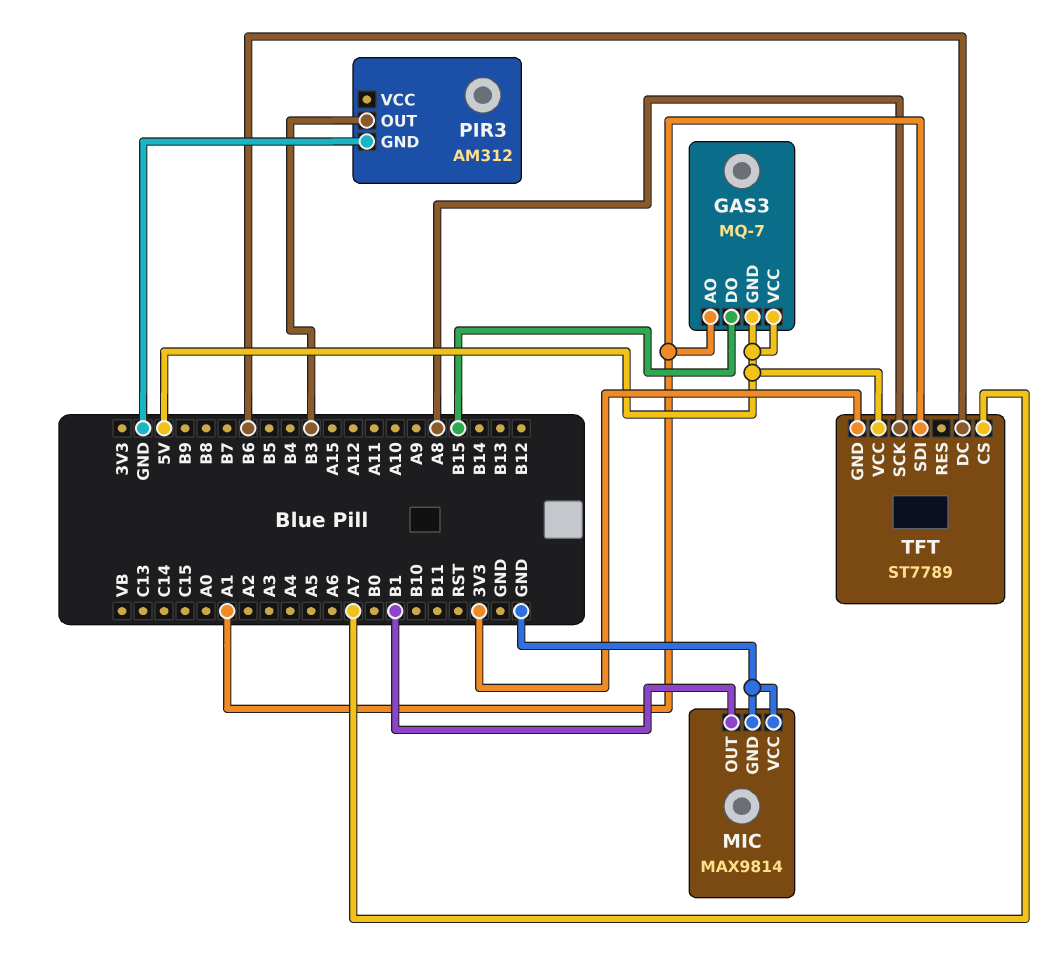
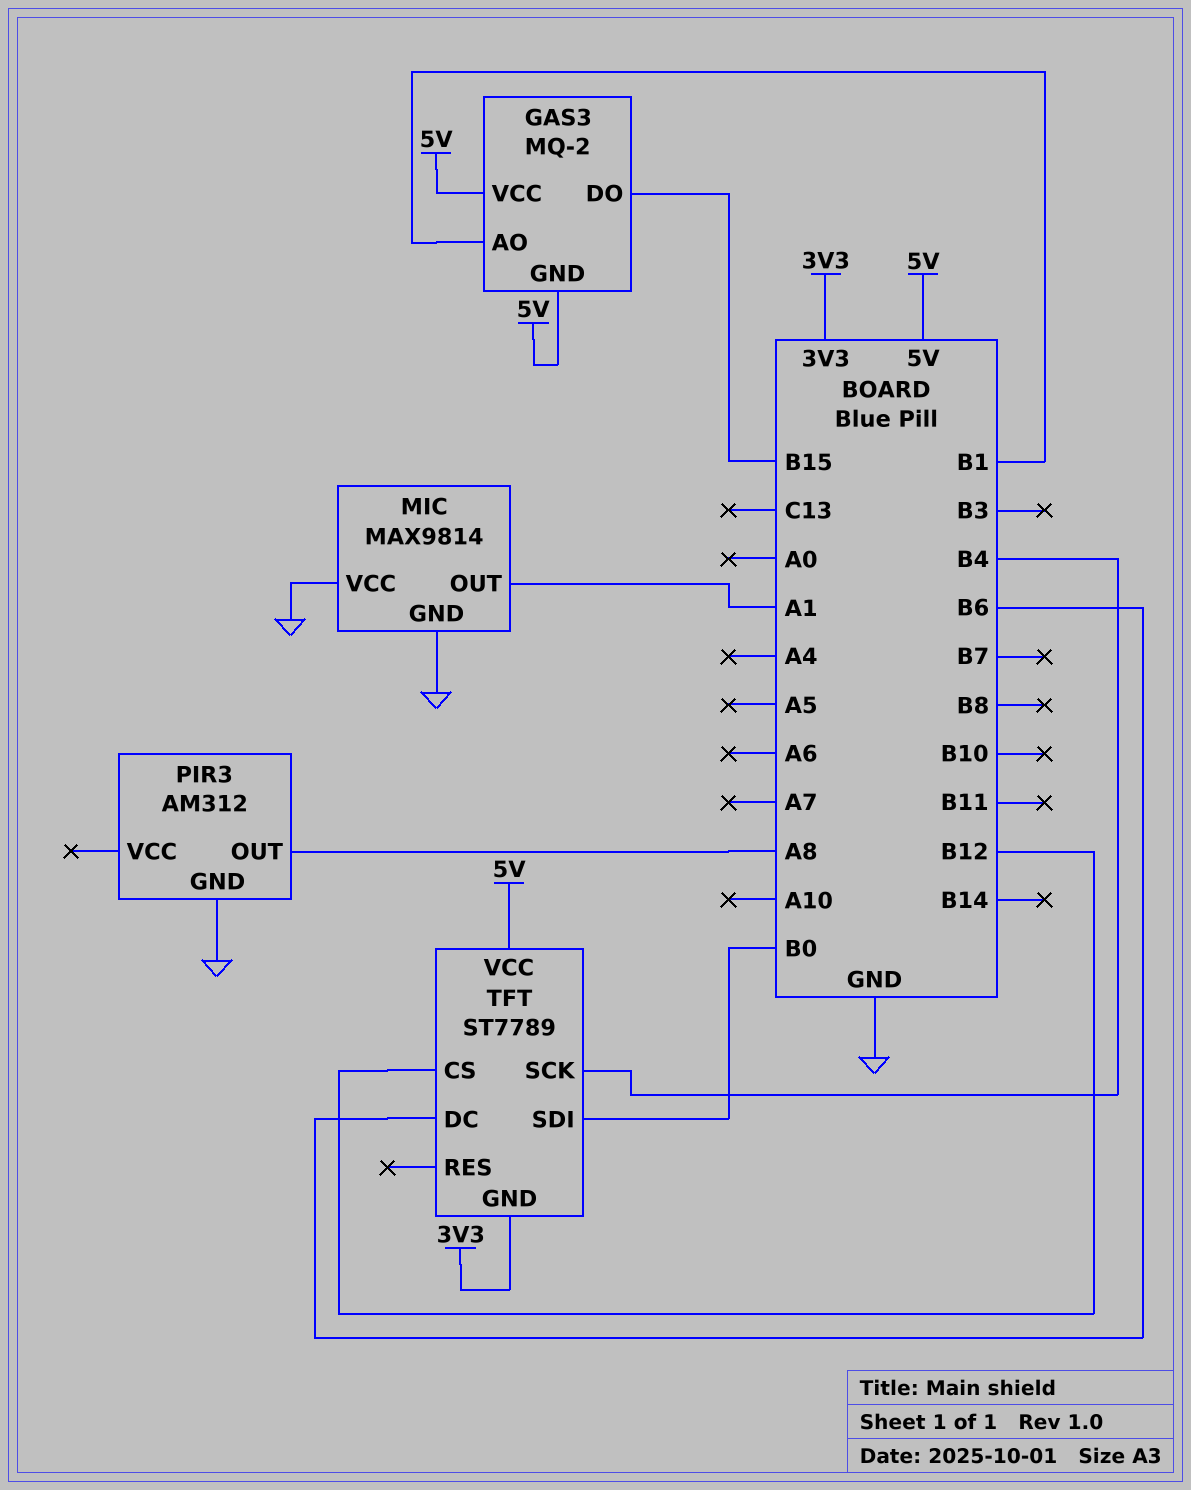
GAS3: MQ-7 -> MQ-2
GAS3 pin AO: A1 -> B1
MIC pin OUT: B1 -> A1
PIR3 pin OUT: B3 -> A8
TFT pin CS: A7 -> B12
TFT pin SCK: A8 -> B4
TFT pin SDI: A1 -> B0

